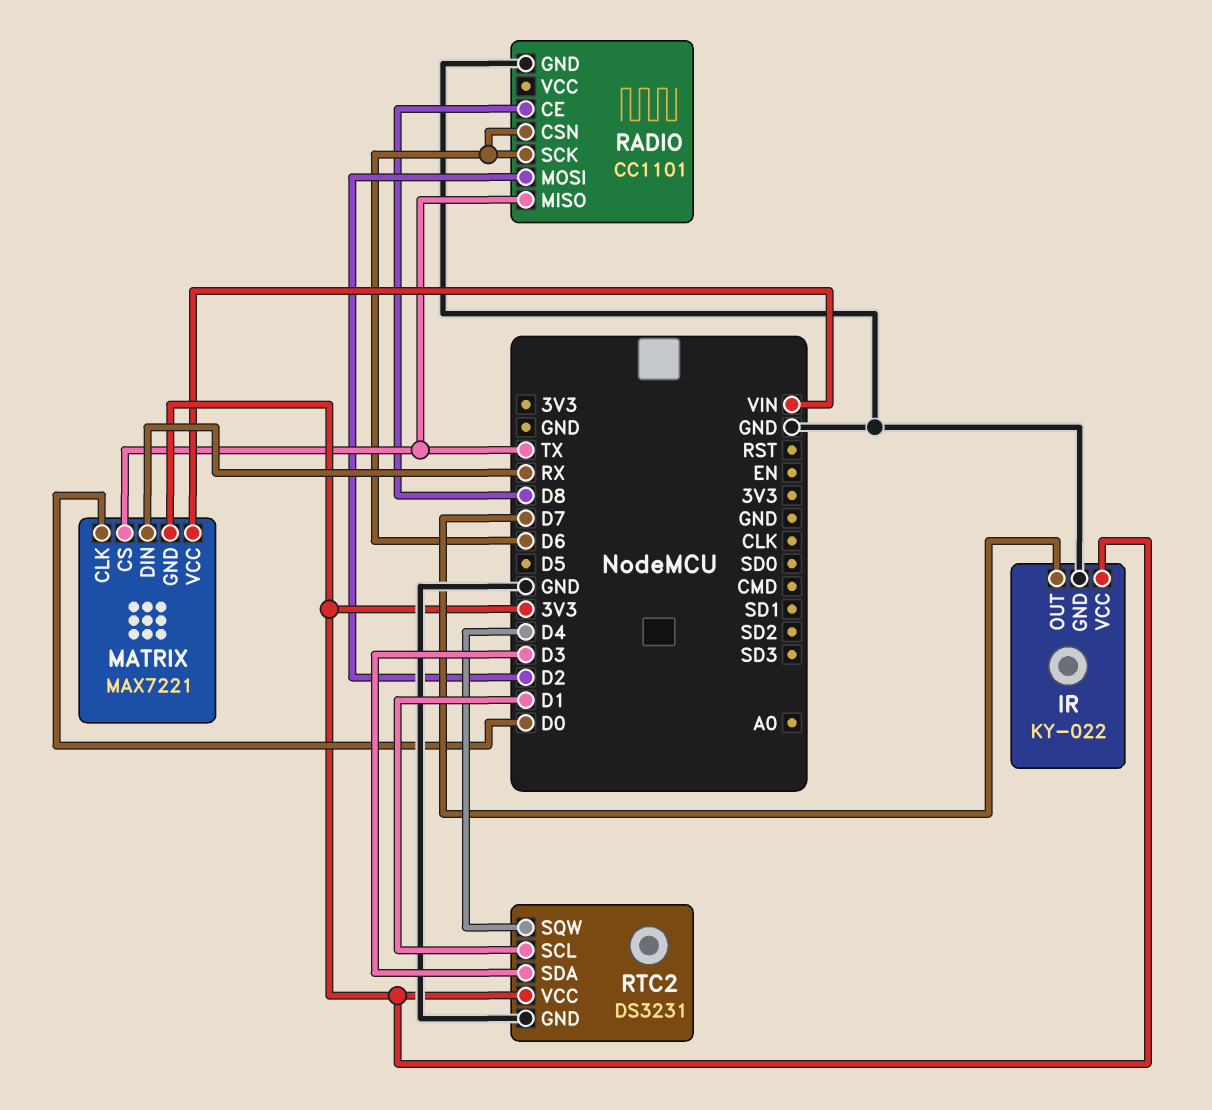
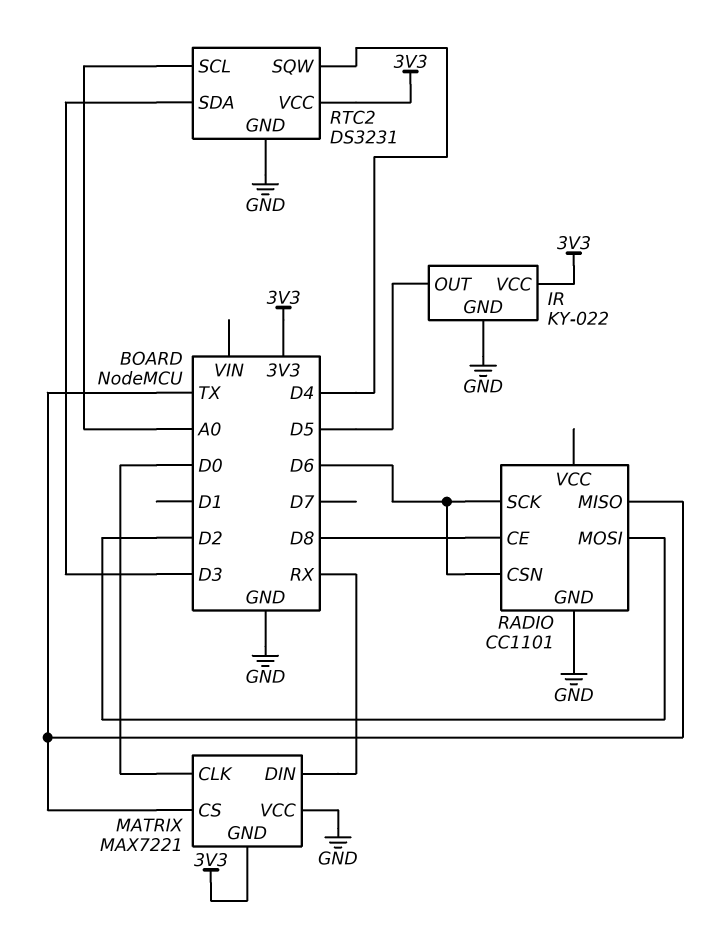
IR pin OUT: D7 -> D5
MATRIX pin VCC: VIN -> GND
RTC2 pin SCL: D1 -> A0

